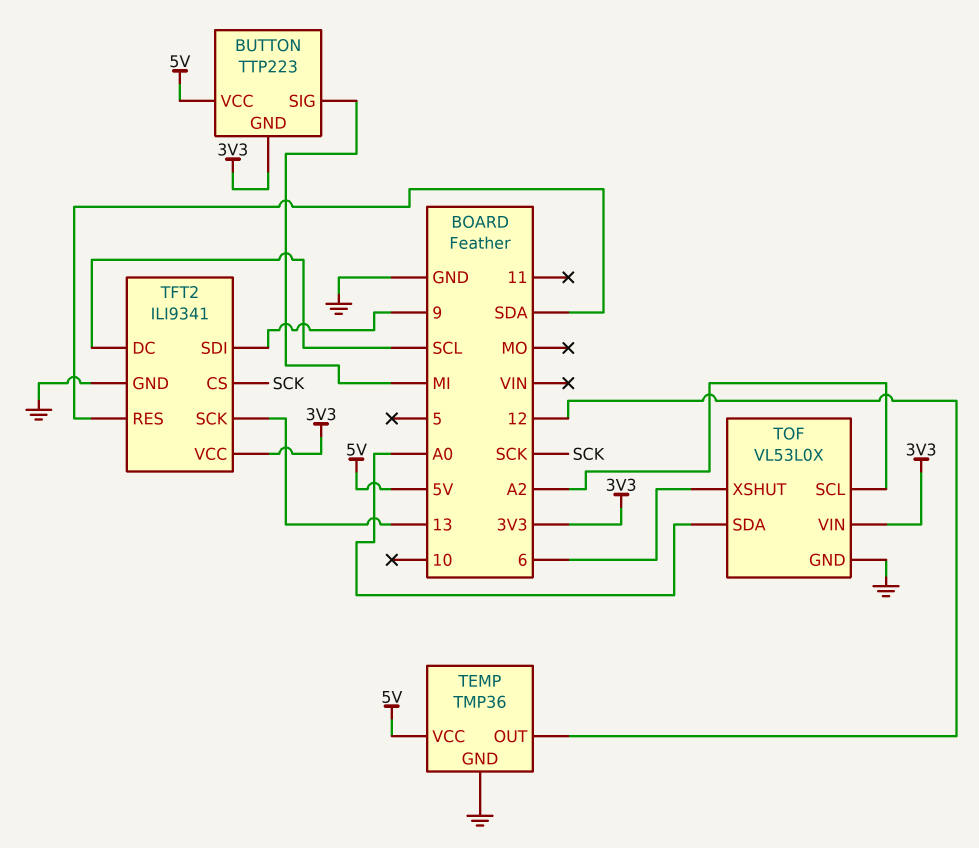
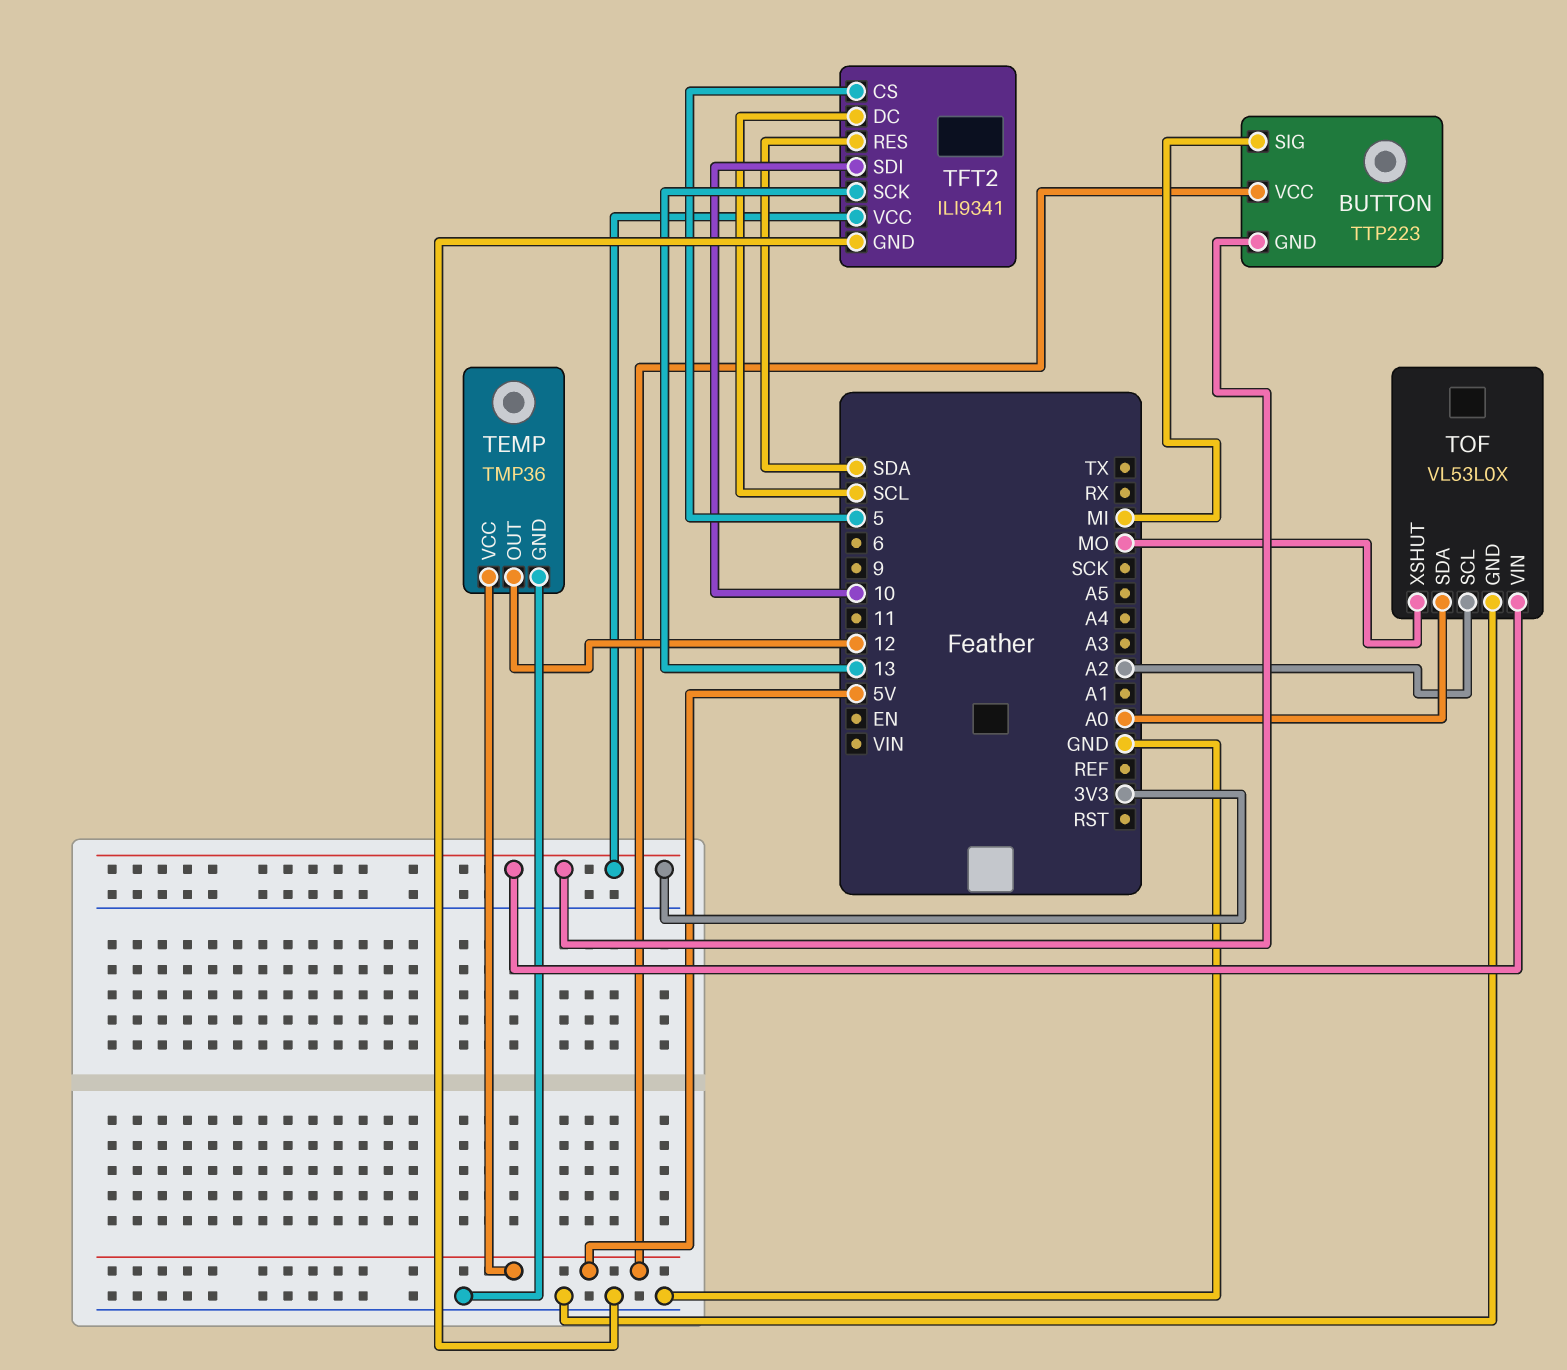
TFT2 pin CS: SCK -> 5
TFT2 pin SDI: 9 -> 10
TOF pin XSHUT: 6 -> MO

